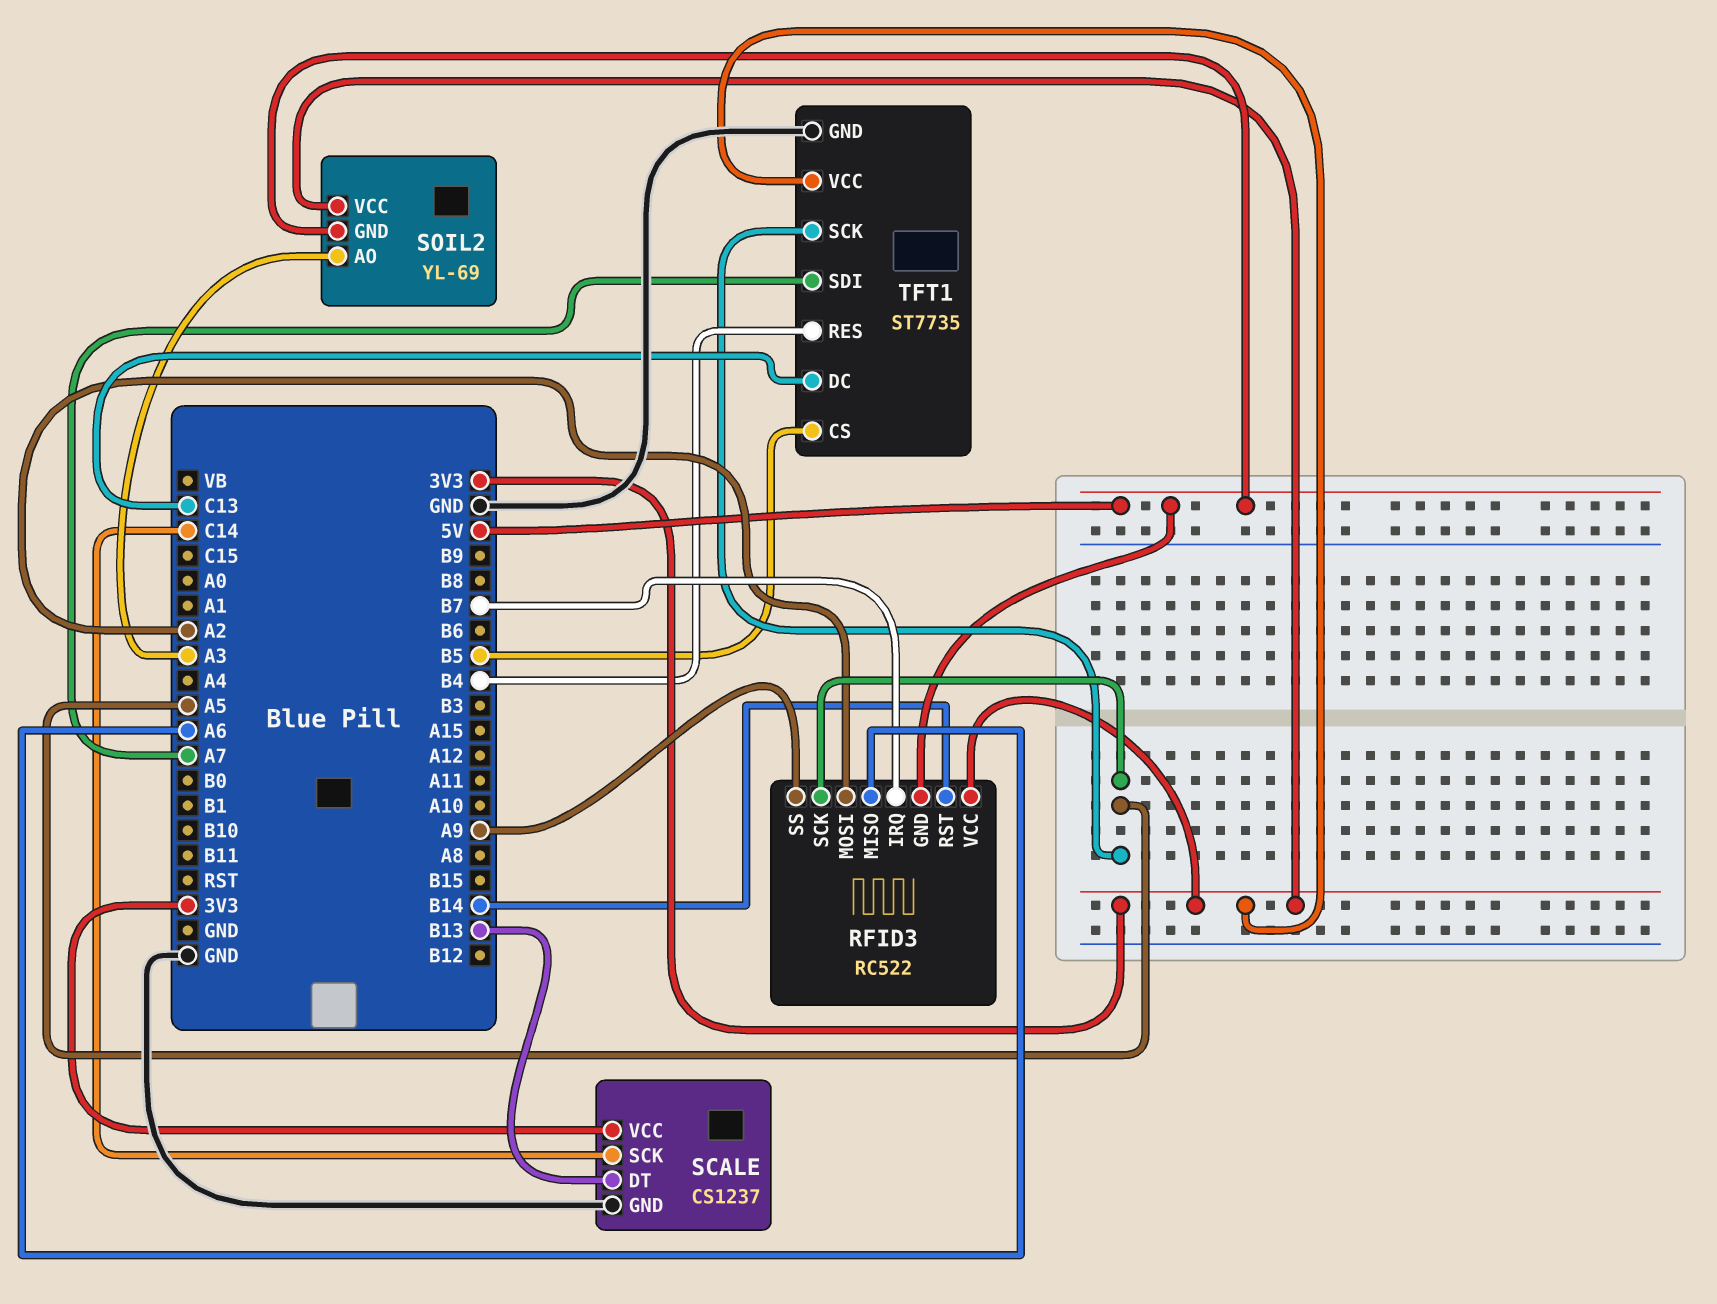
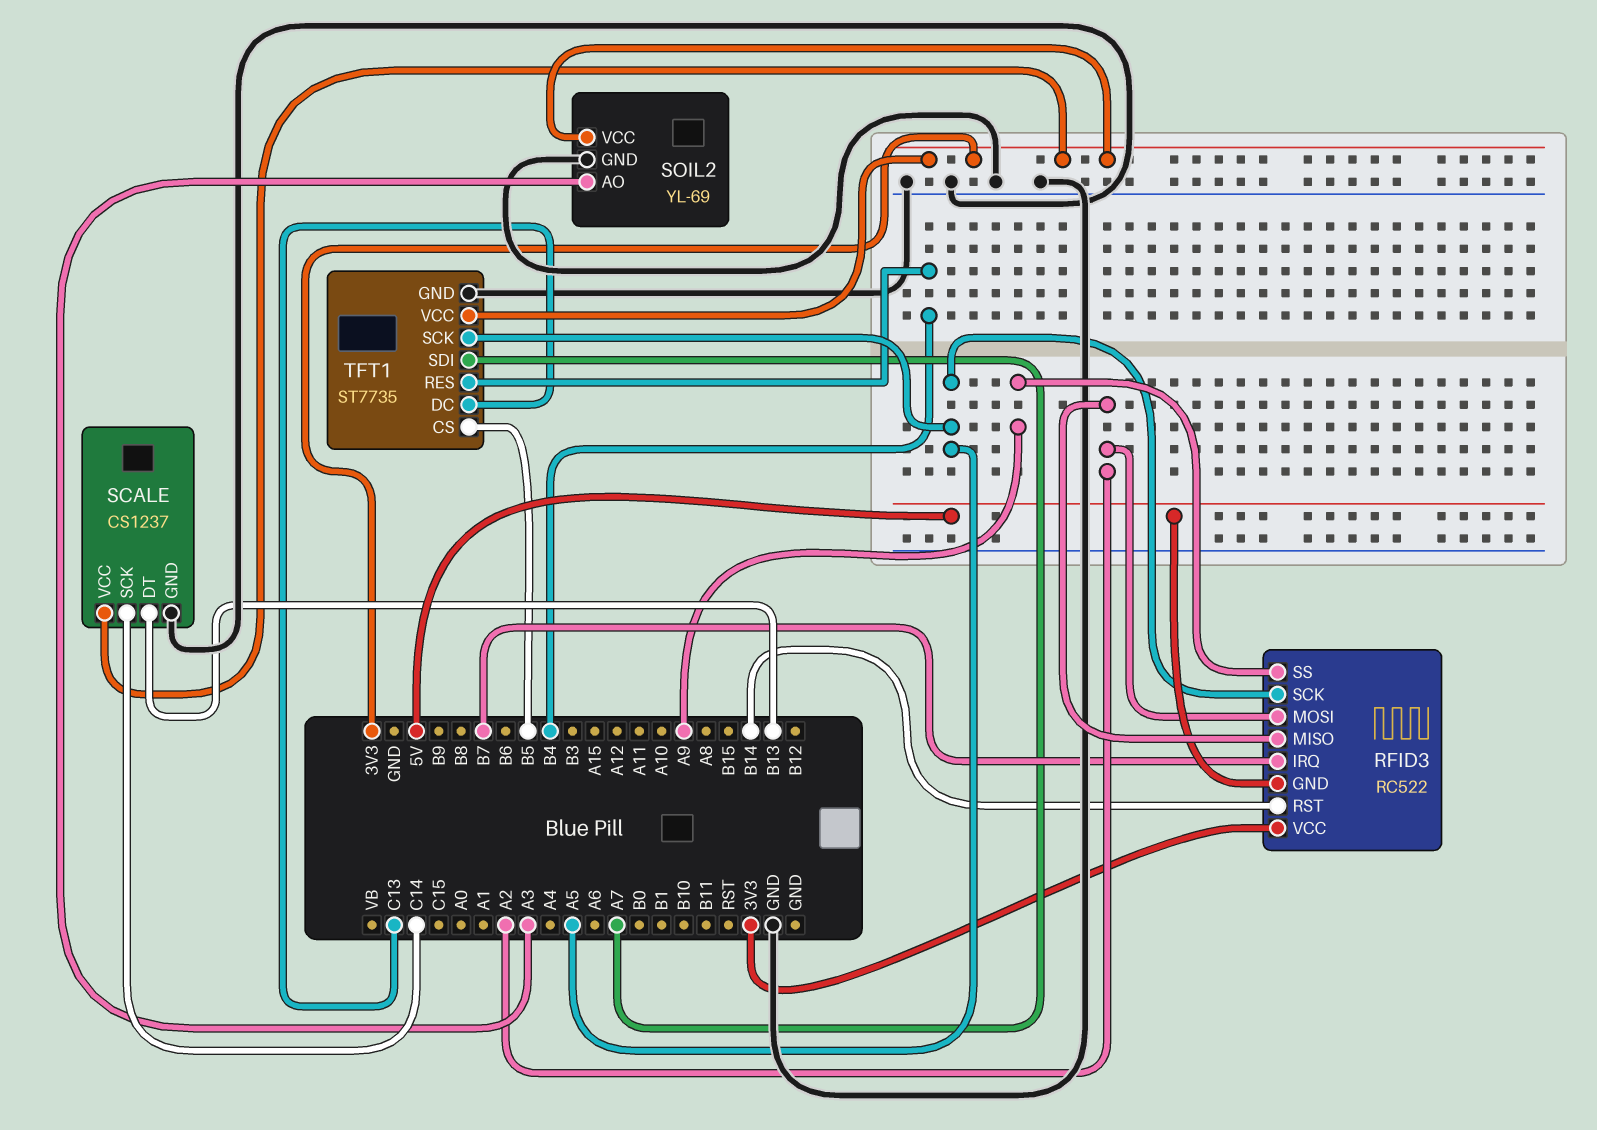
RFID3 pin MISO: A6 -> A2
SOIL2 pin GND: 5V -> GND

